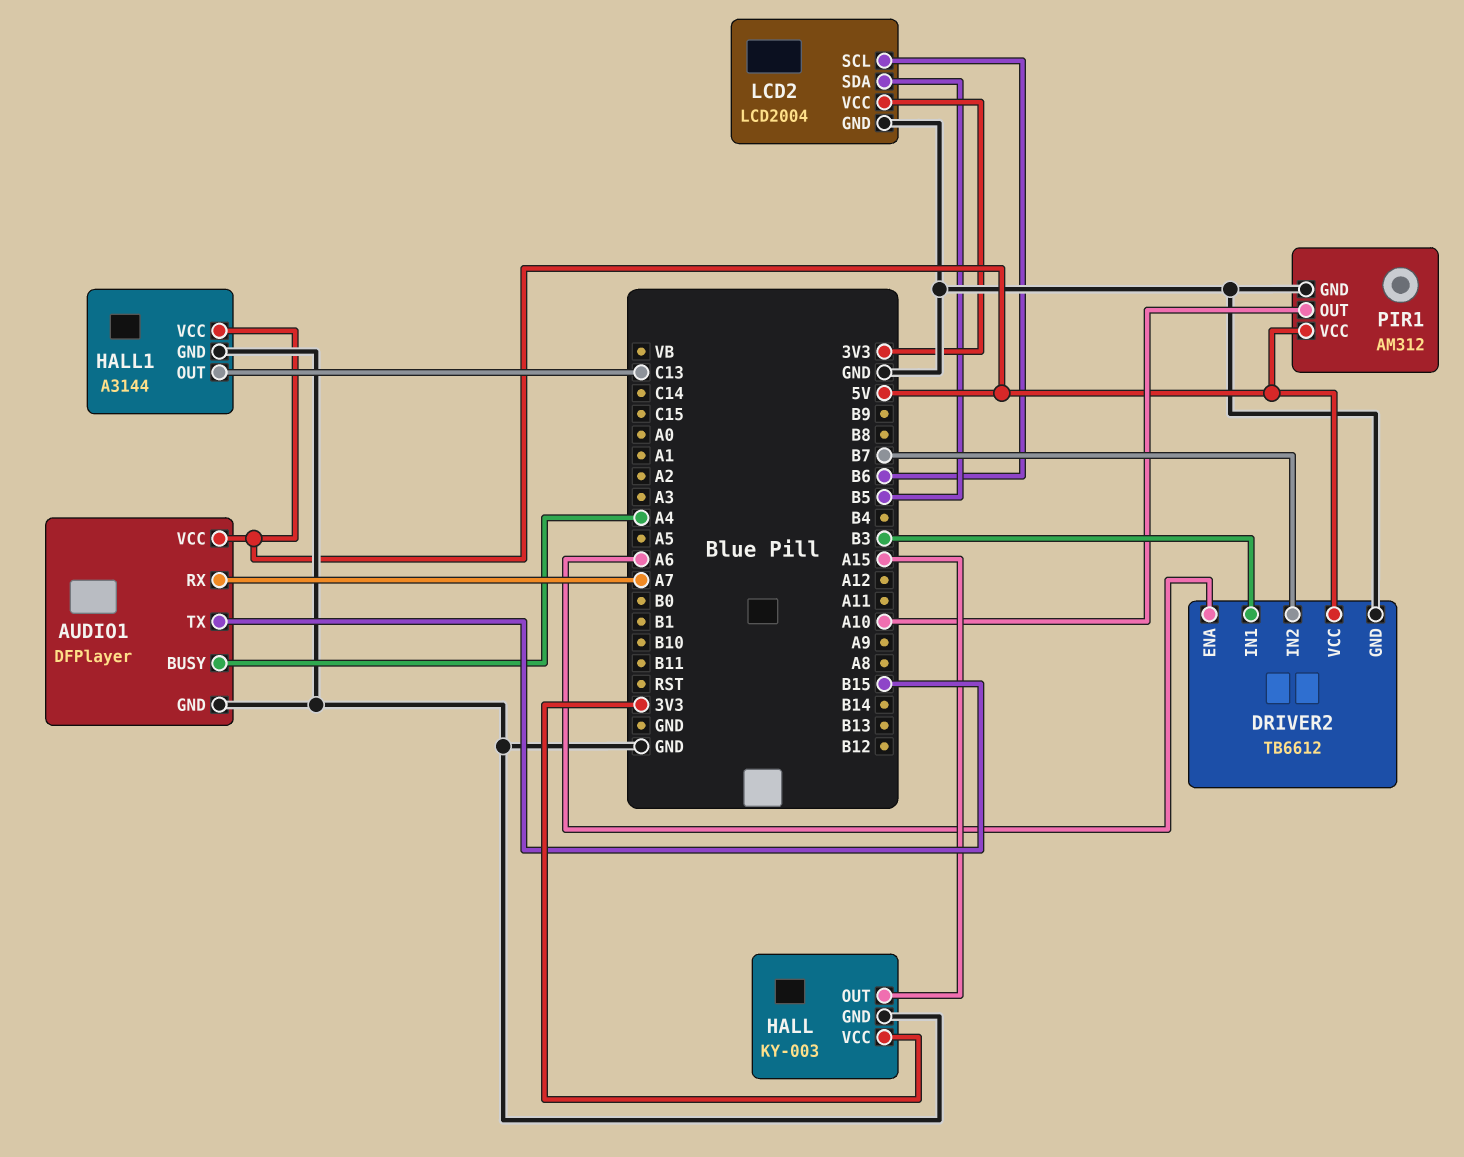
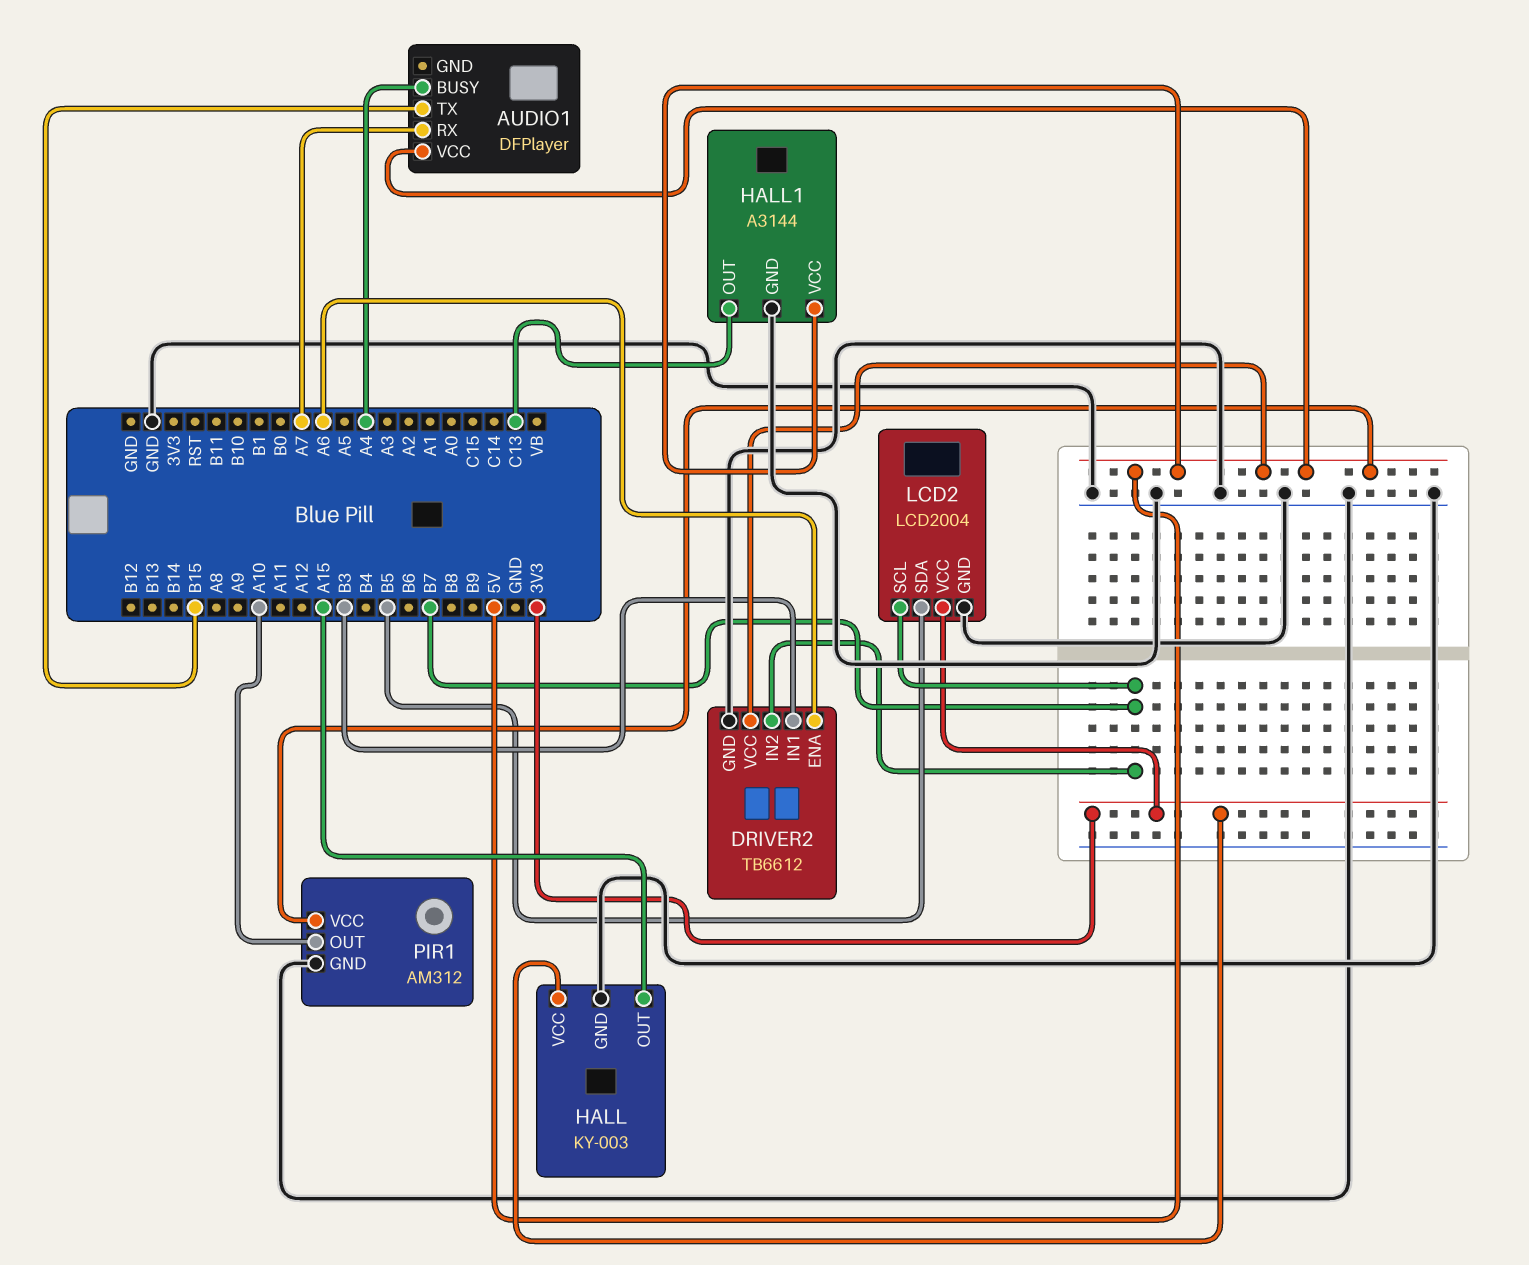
AUDIO1 pin GND: GND -> none
LCD2 pin SCL: B6 -> B7

